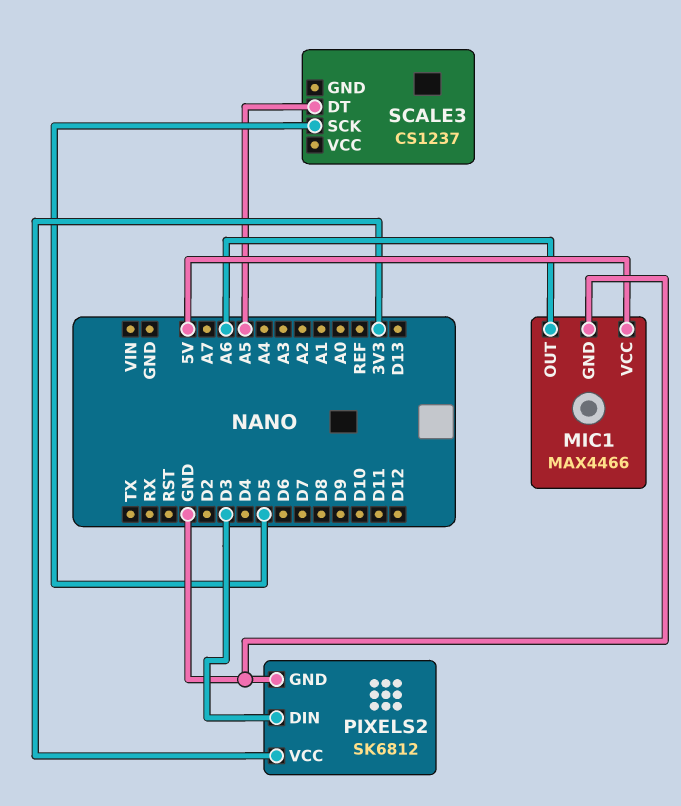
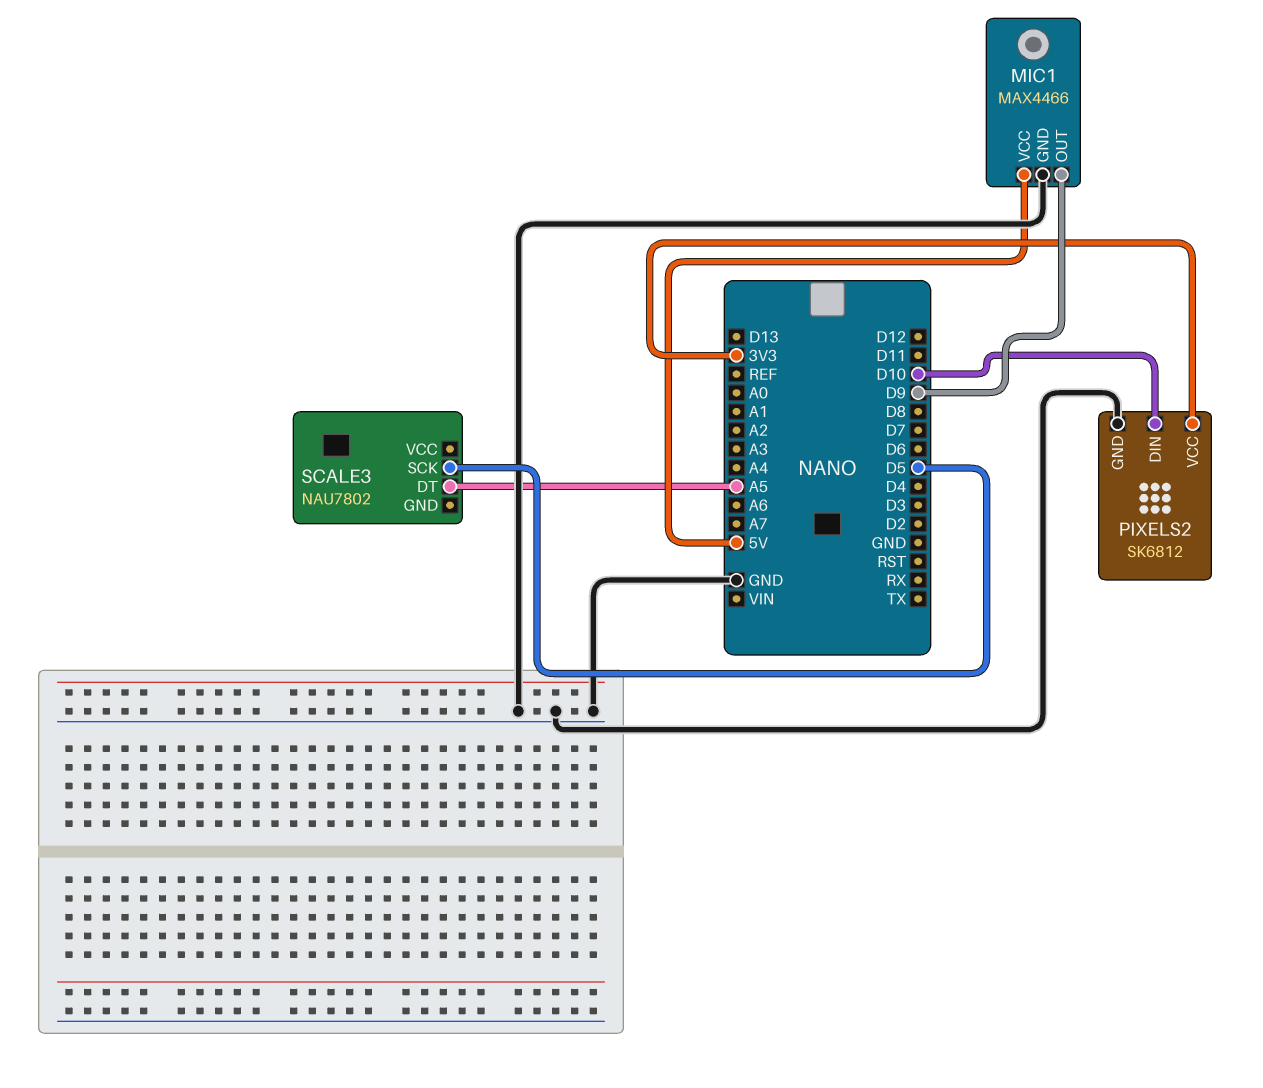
MIC1 pin OUT: A6 -> D9
PIXELS2 pin DIN: D3 -> D10
SCALE3: CS1237 -> NAU7802

